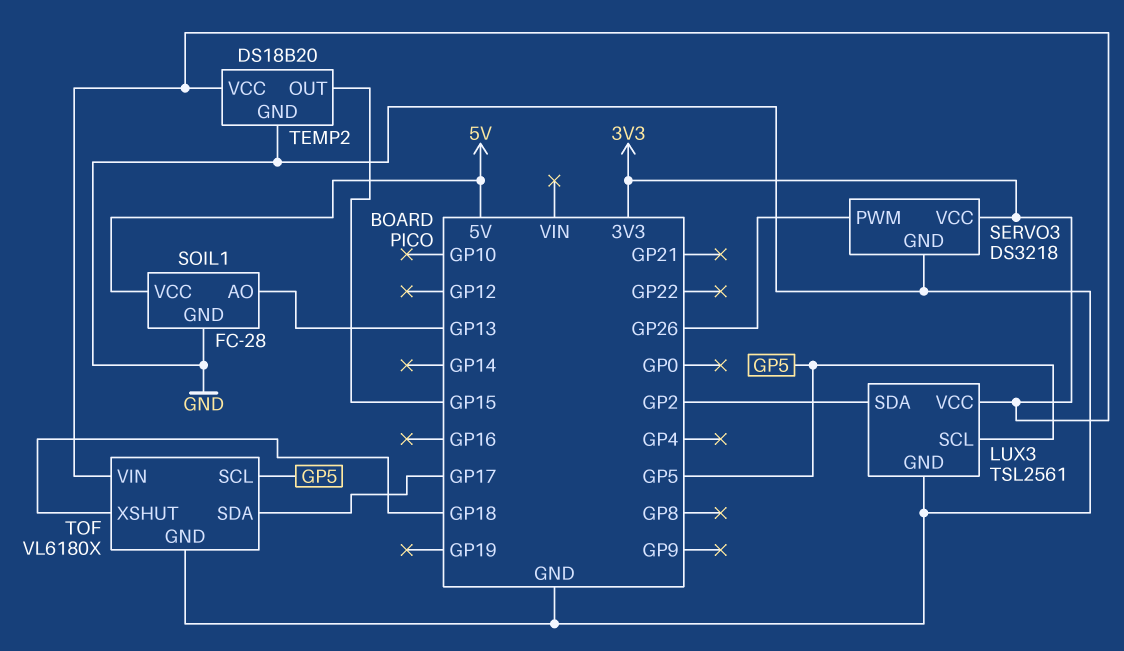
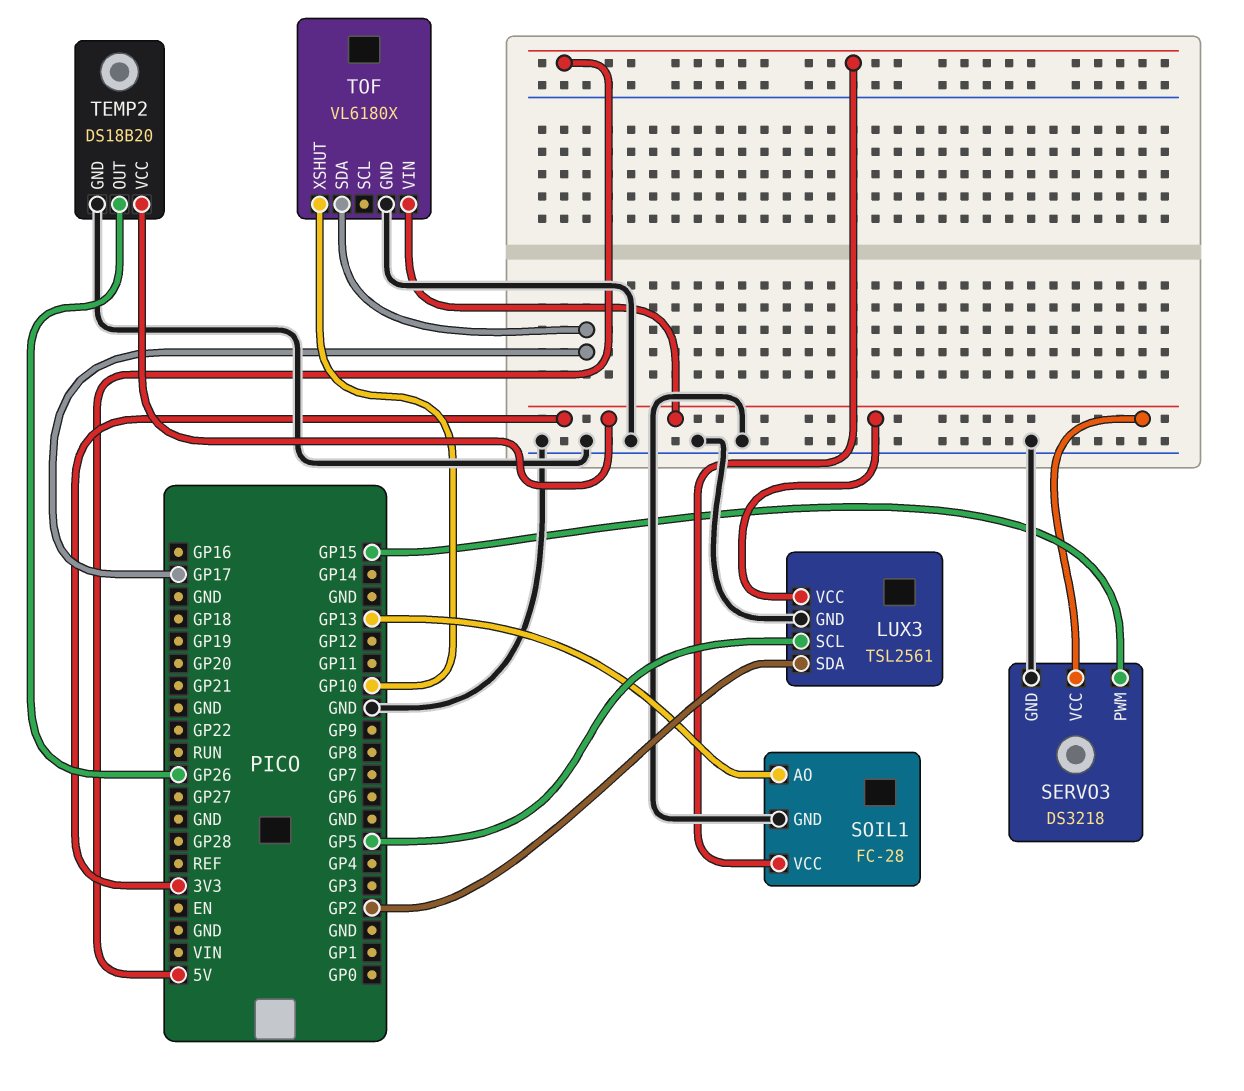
SERVO3 pin PWM: GP26 -> GP15
TEMP2 pin OUT: GP15 -> GP26
TOF pin SCL: GP5 -> none
TOF pin XSHUT: GP18 -> GP10

